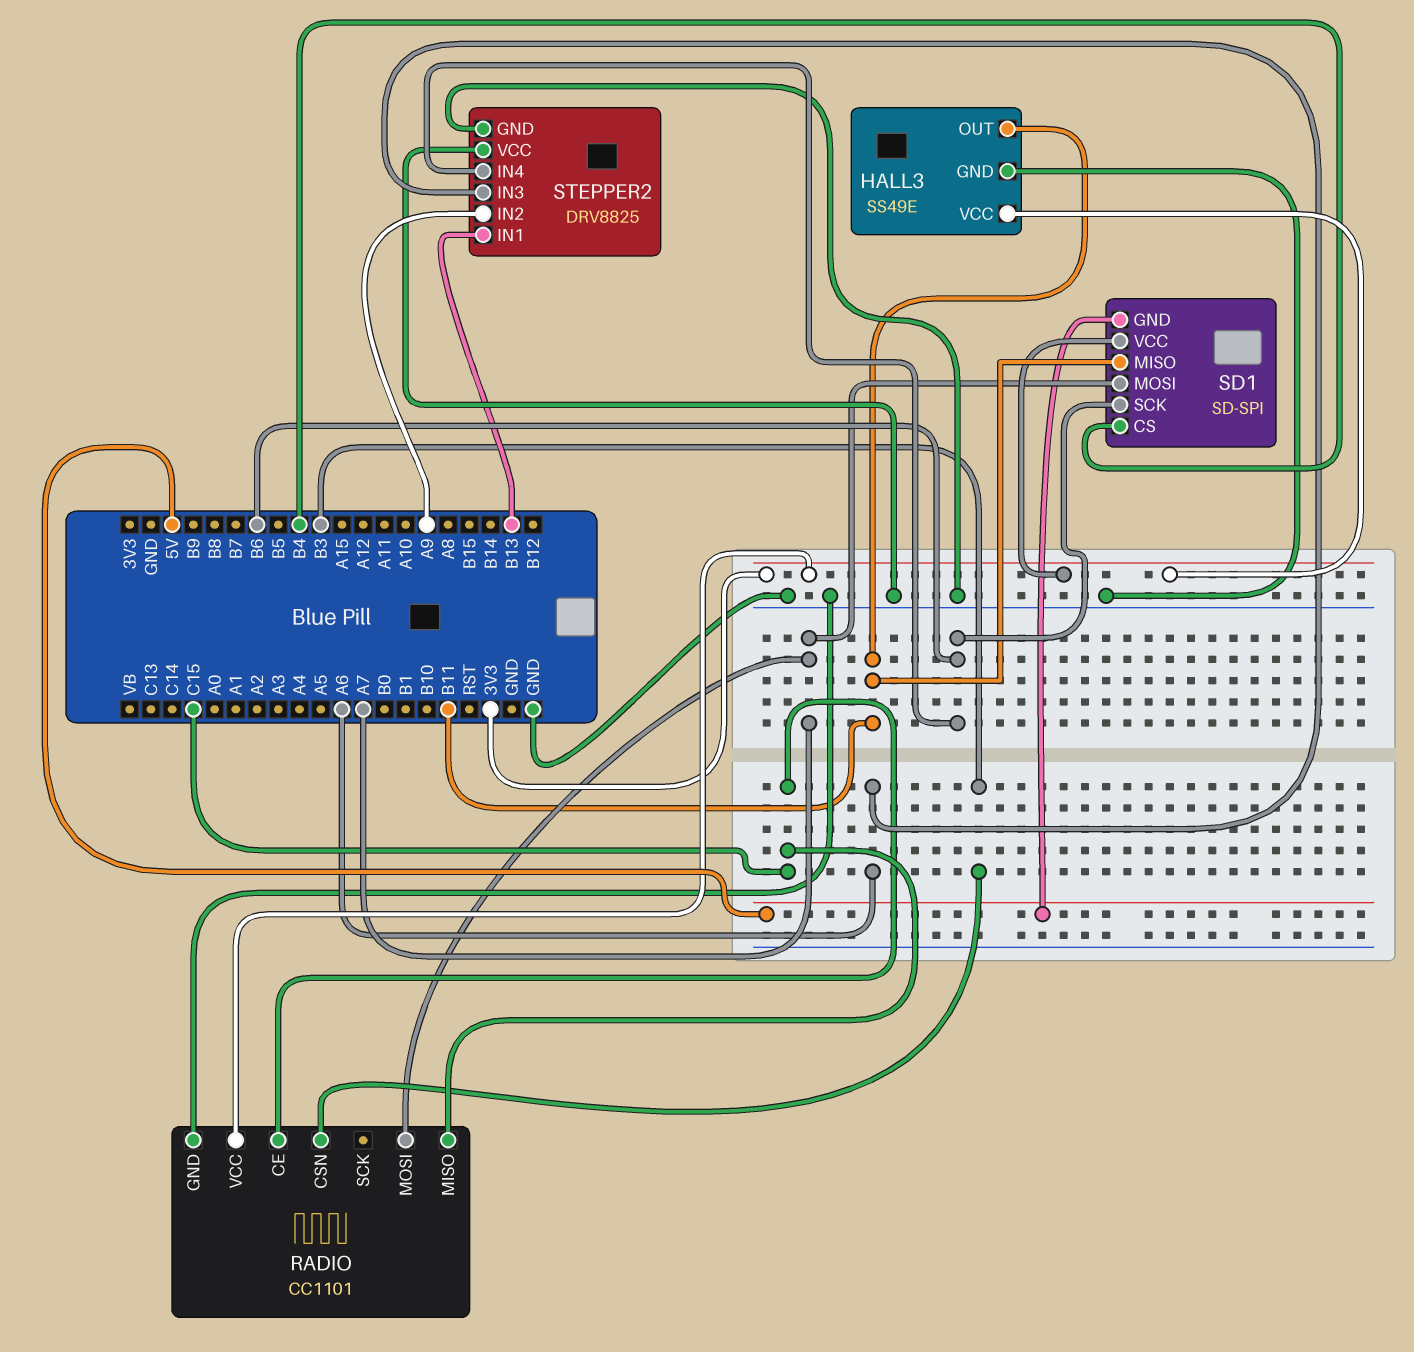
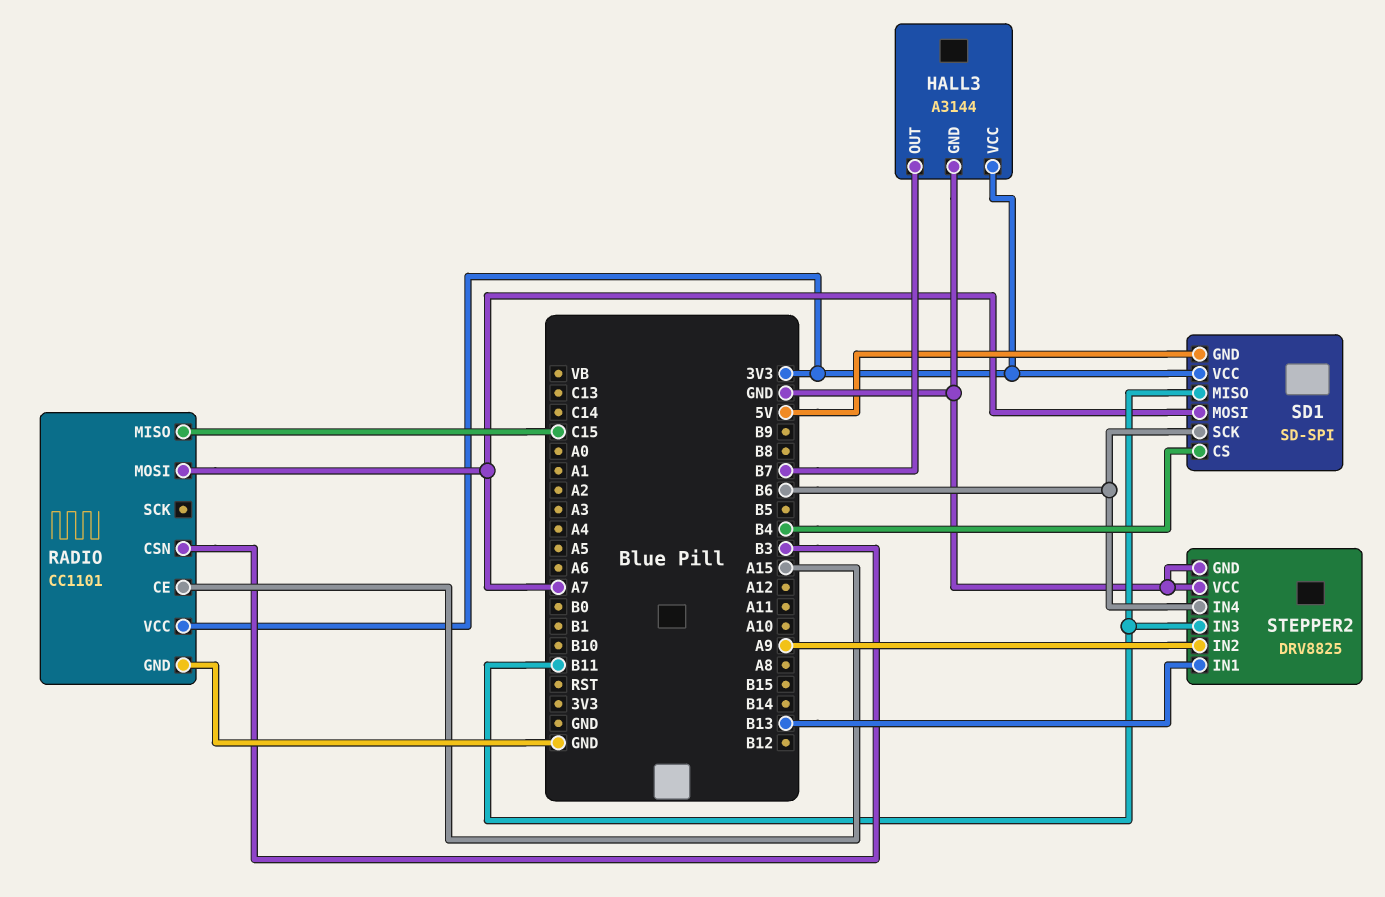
HALL3: SS49E -> A3144
HALL3 pin OUT: B11 -> B7
RADIO pin CE: C15 -> A15
STEPPER2 pin IN3: A6 -> B11

